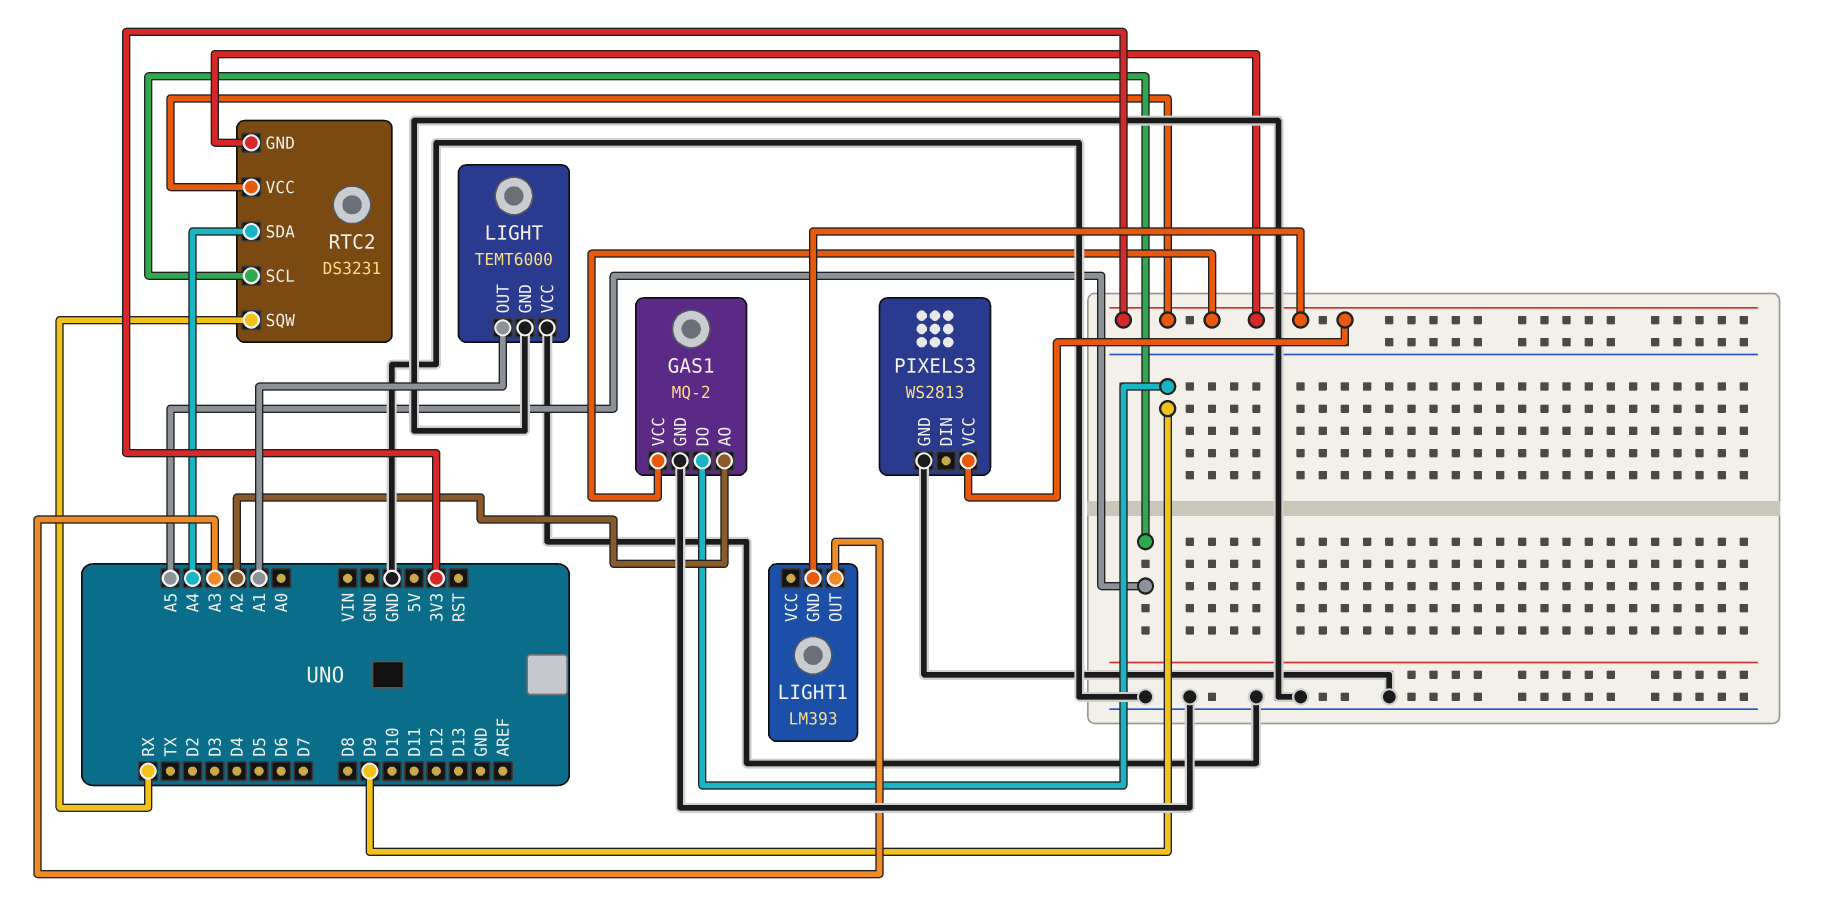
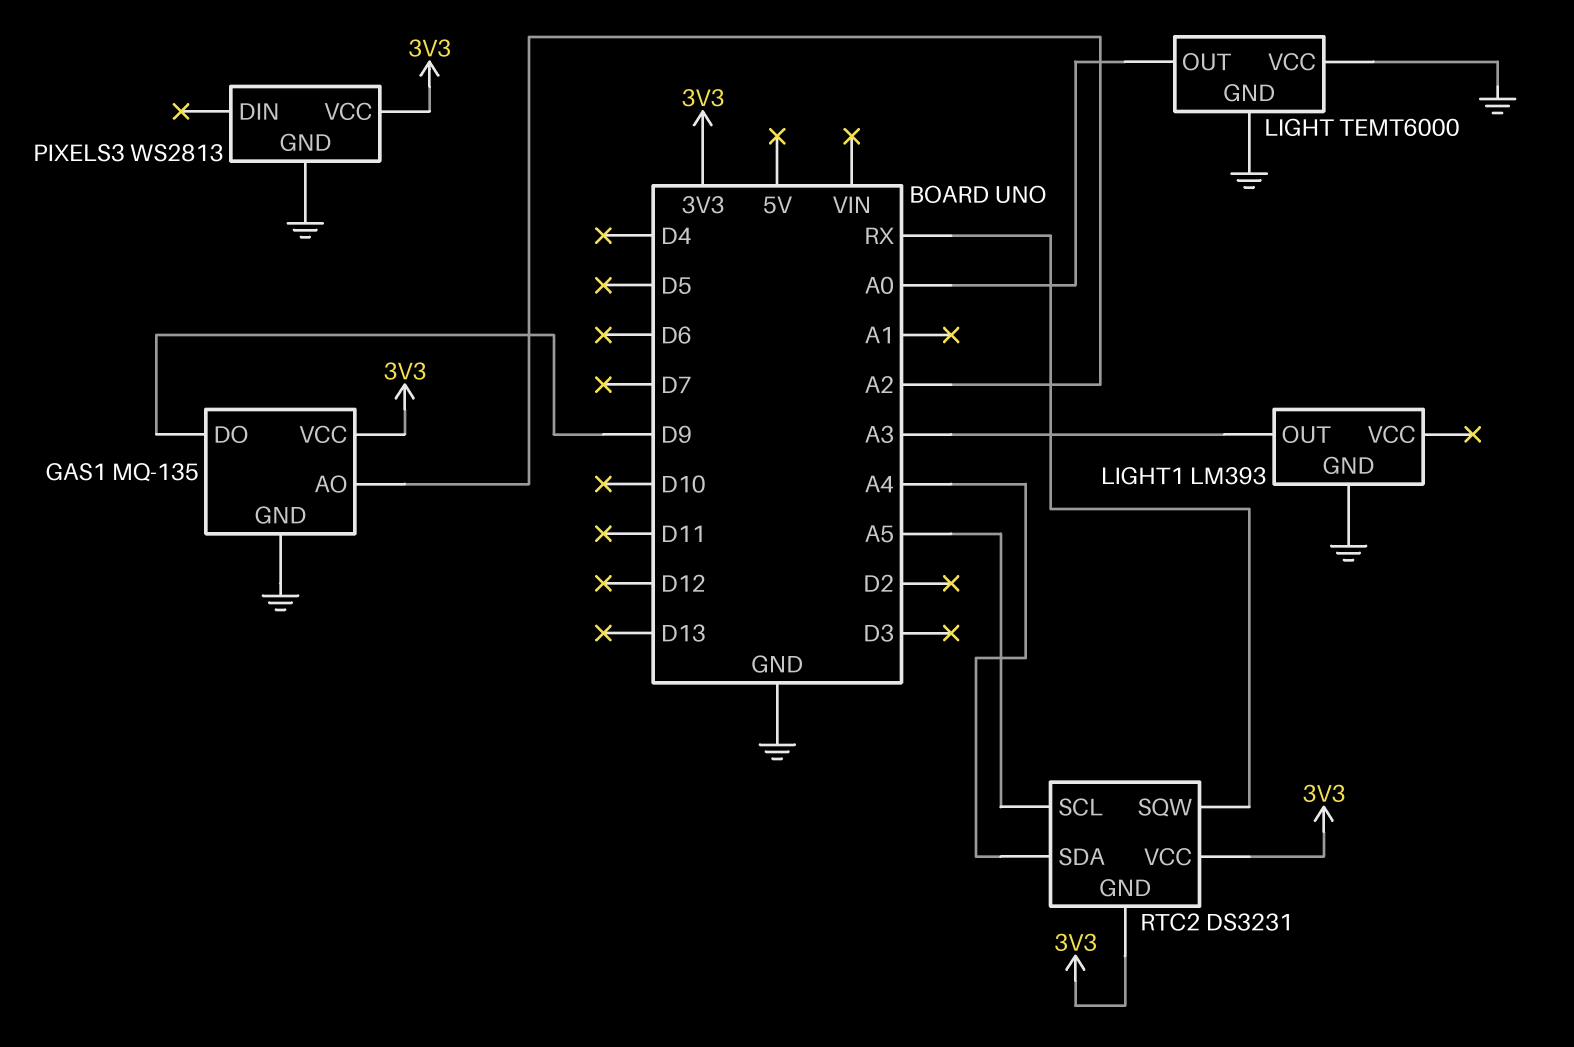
GAS1: MQ-2 -> MQ-135
LIGHT pin OUT: A1 -> A0
LIGHT1 pin GND: 3V3 -> GND

